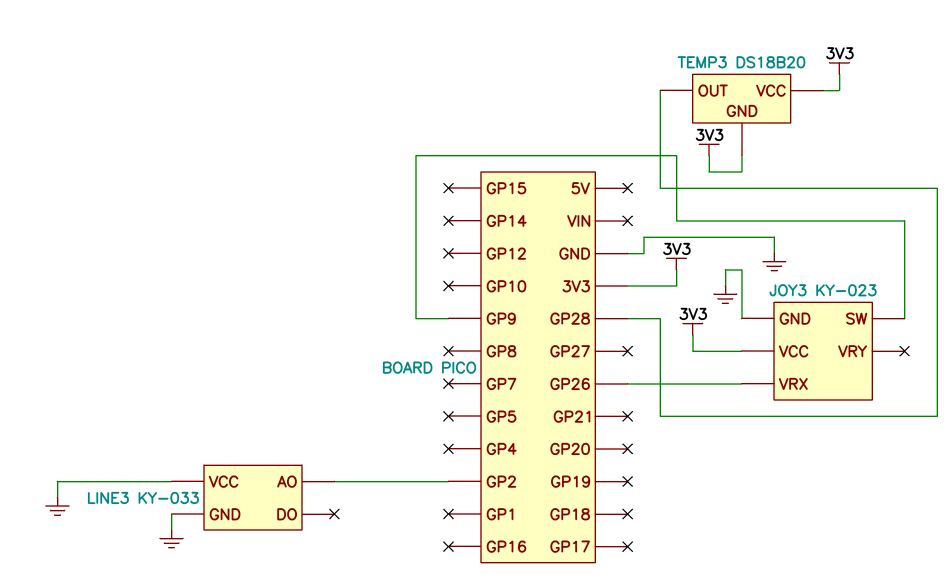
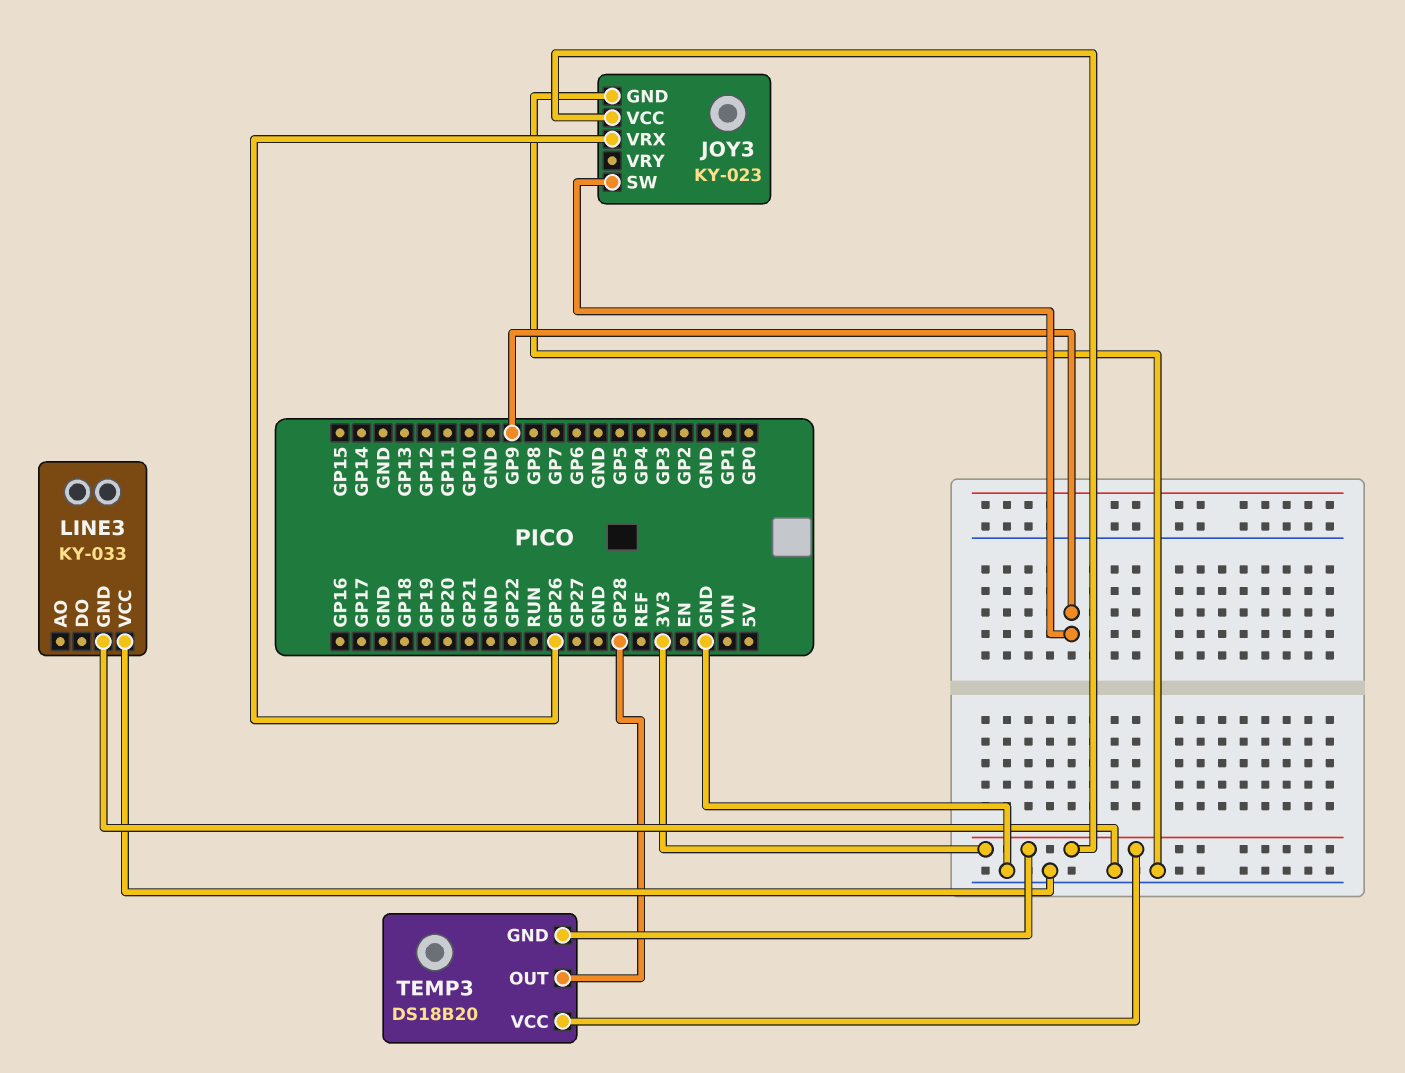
LINE3 pin AO: GP2 -> none

